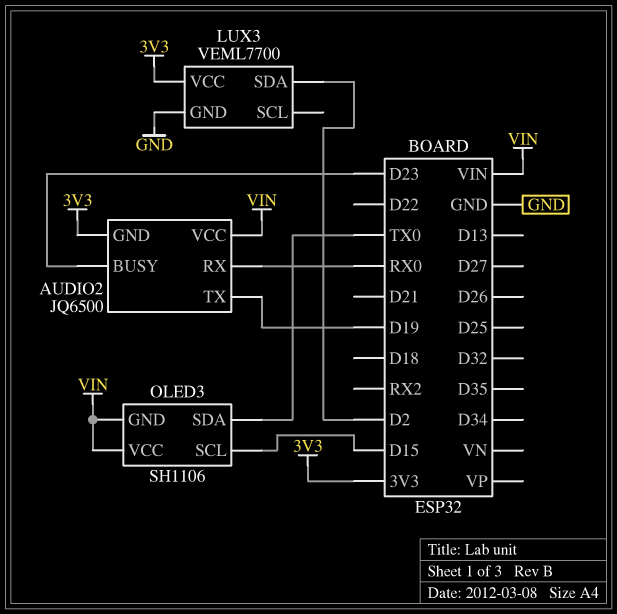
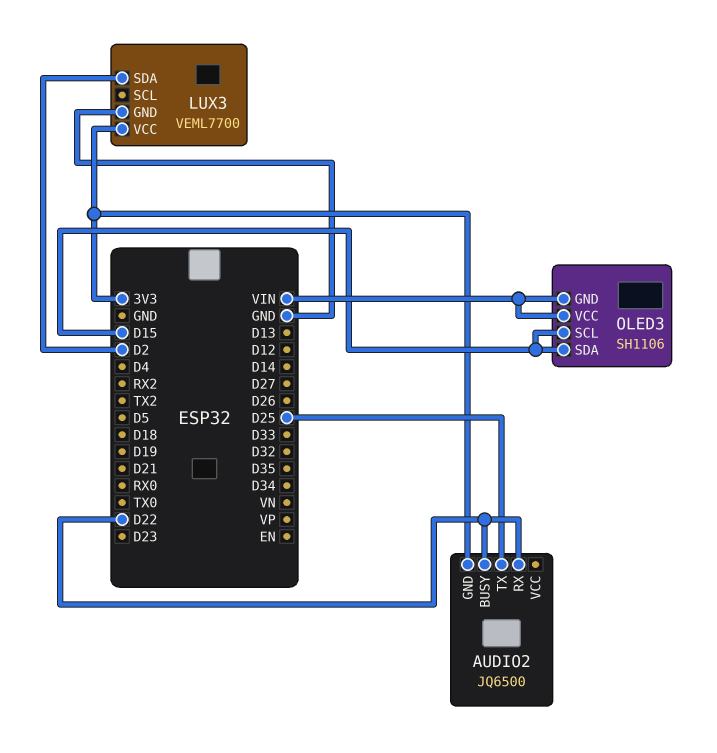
AUDIO2 pin BUSY: D23 -> D22
AUDIO2 pin RX: RX0 -> D22
AUDIO2 pin TX: D19 -> D25
AUDIO2 pin VCC: VIN -> none
OLED3 pin SDA: TX0 -> D15

